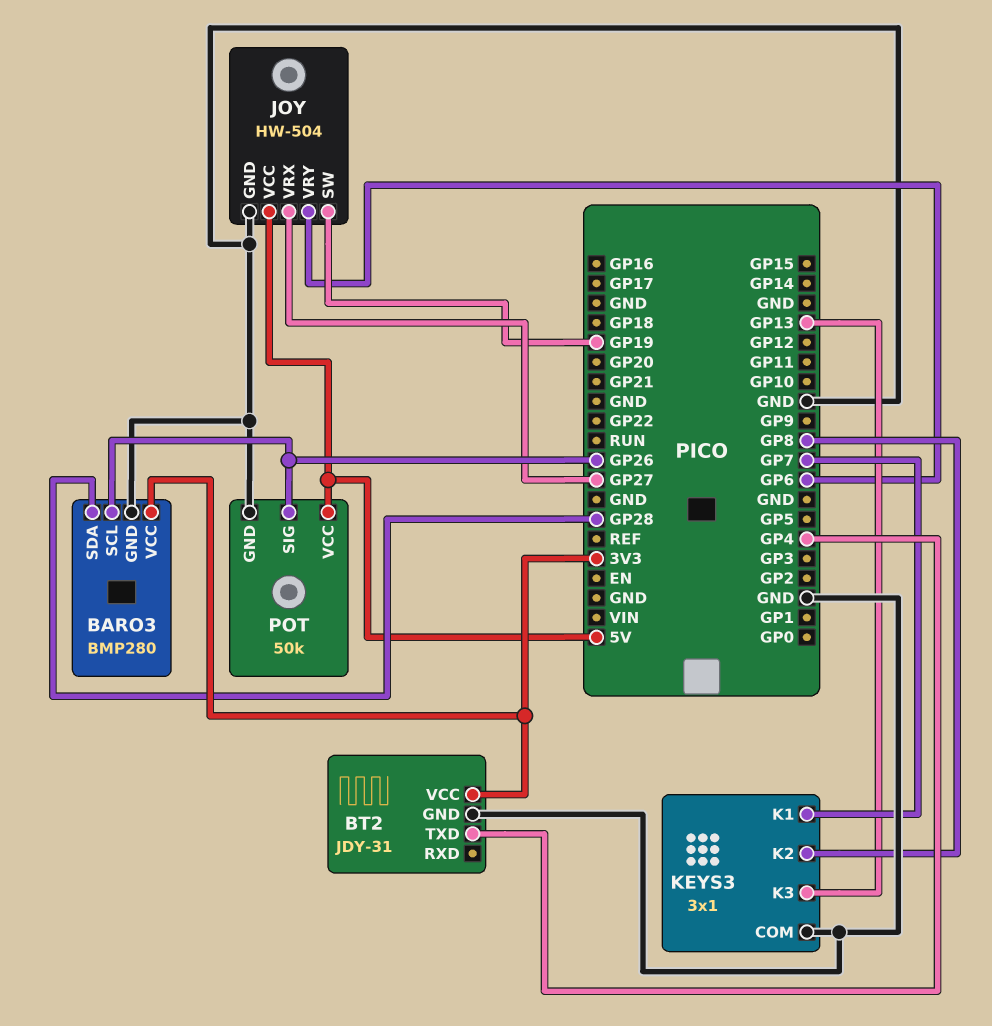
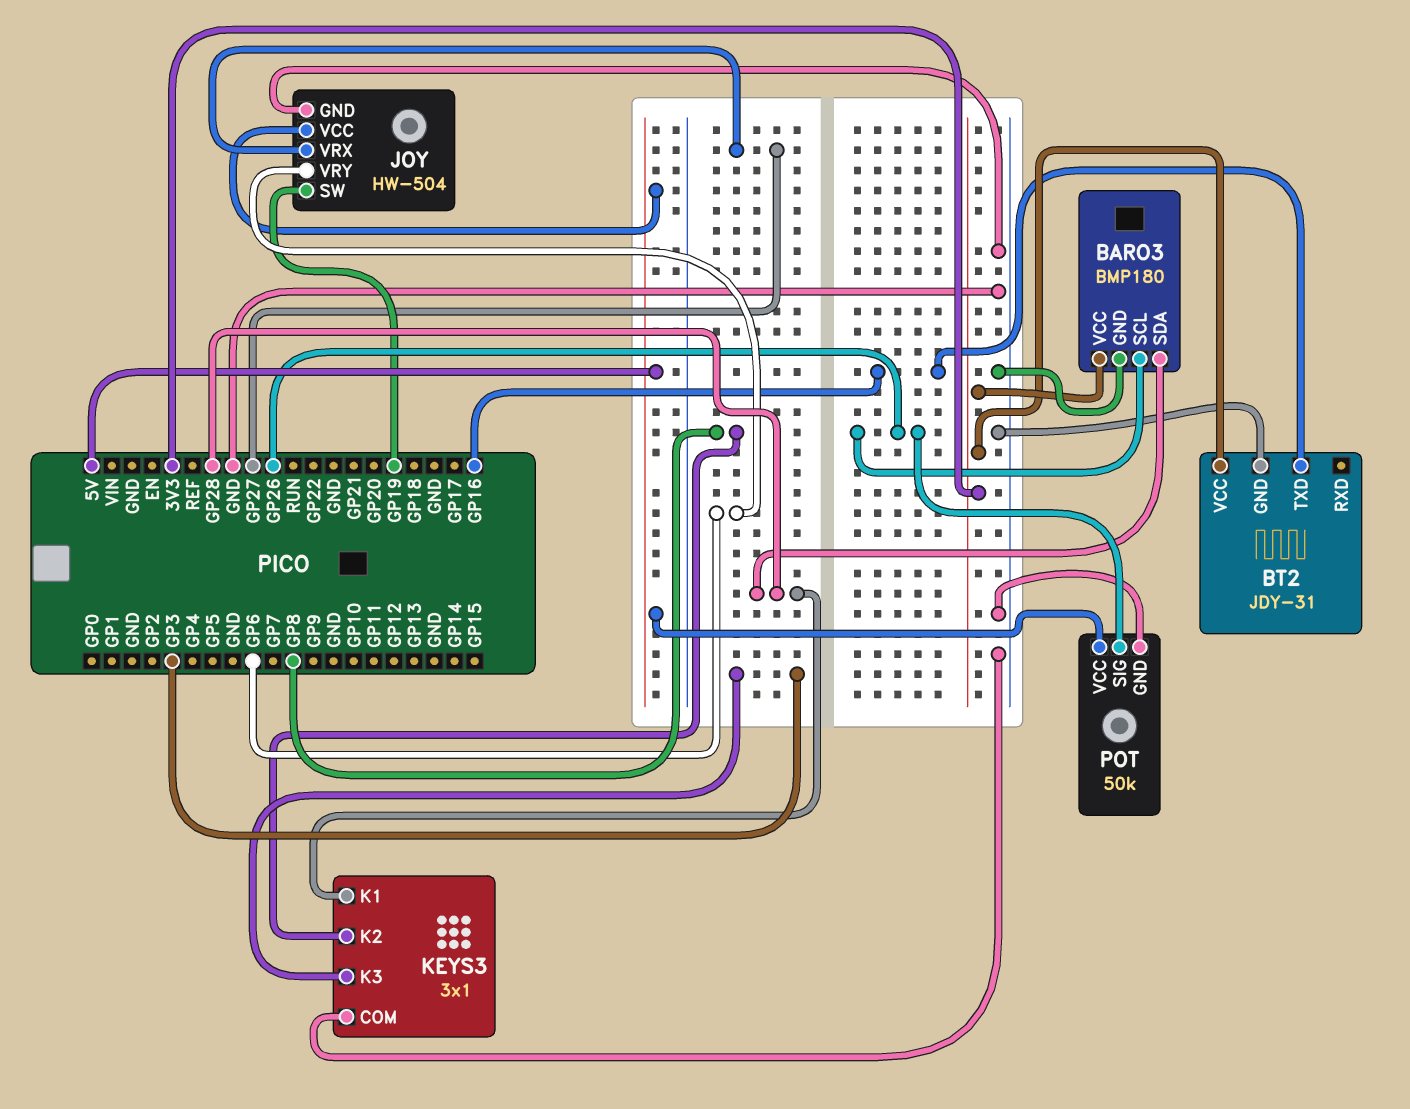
BARO3: BMP280 -> BMP180
BT2 pin TXD: GP4 -> GP16
KEYS3 pin K1: GP7 -> GP28
KEYS3 pin K3: GP13 -> GP3

